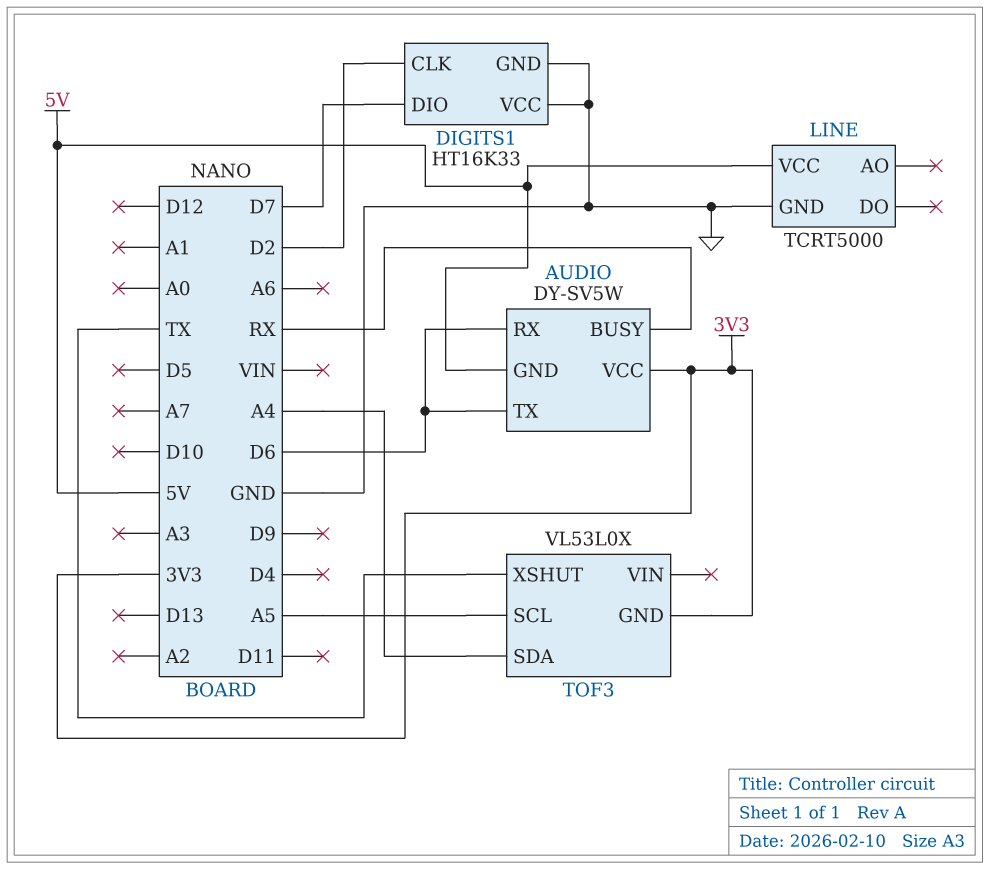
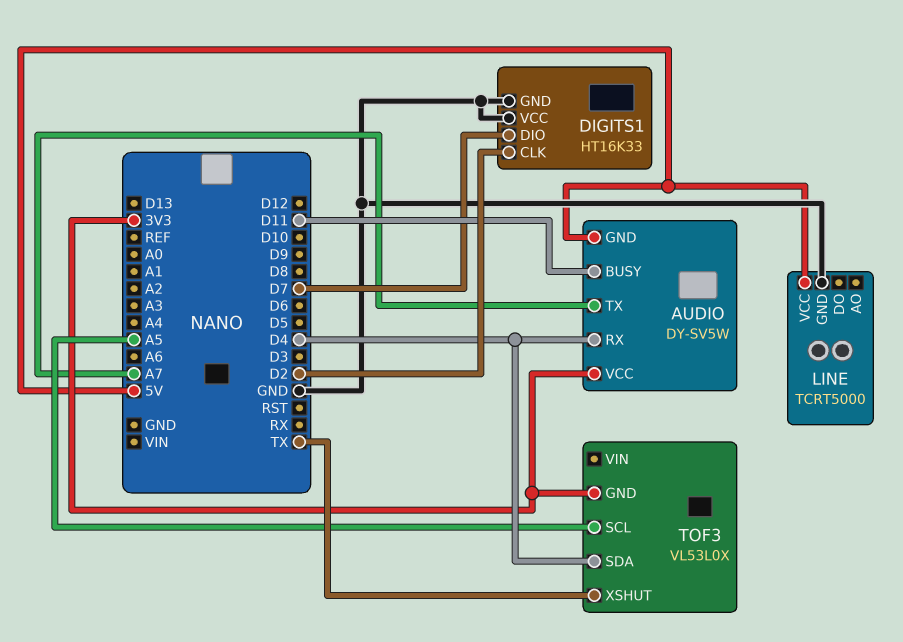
AUDIO pin BUSY: RX -> D11
AUDIO pin RX: D6 -> D4
AUDIO pin TX: D6 -> A7
TOF3 pin SDA: A4 -> D4

